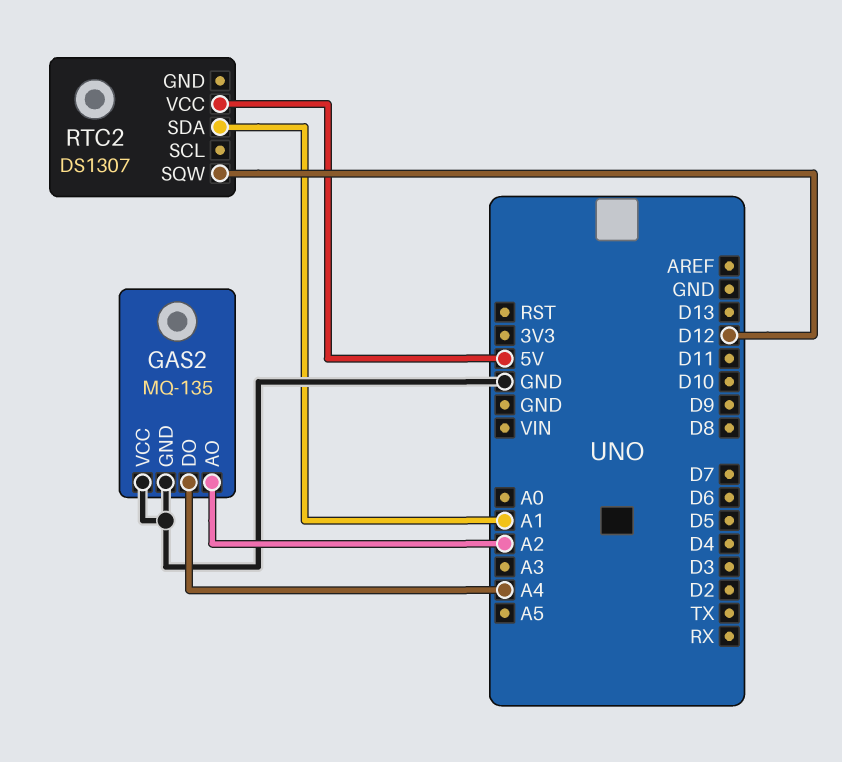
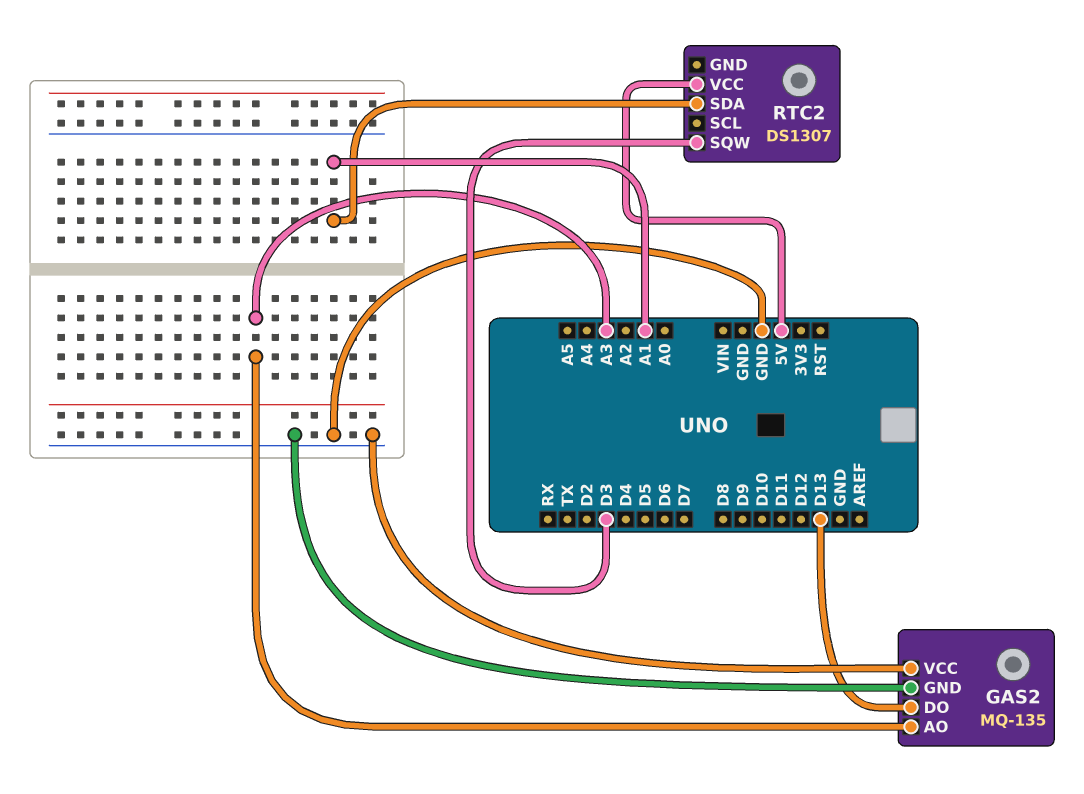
GAS2 pin AO: A2 -> A3
GAS2 pin DO: A4 -> D13
RTC2 pin SQW: D12 -> D3

